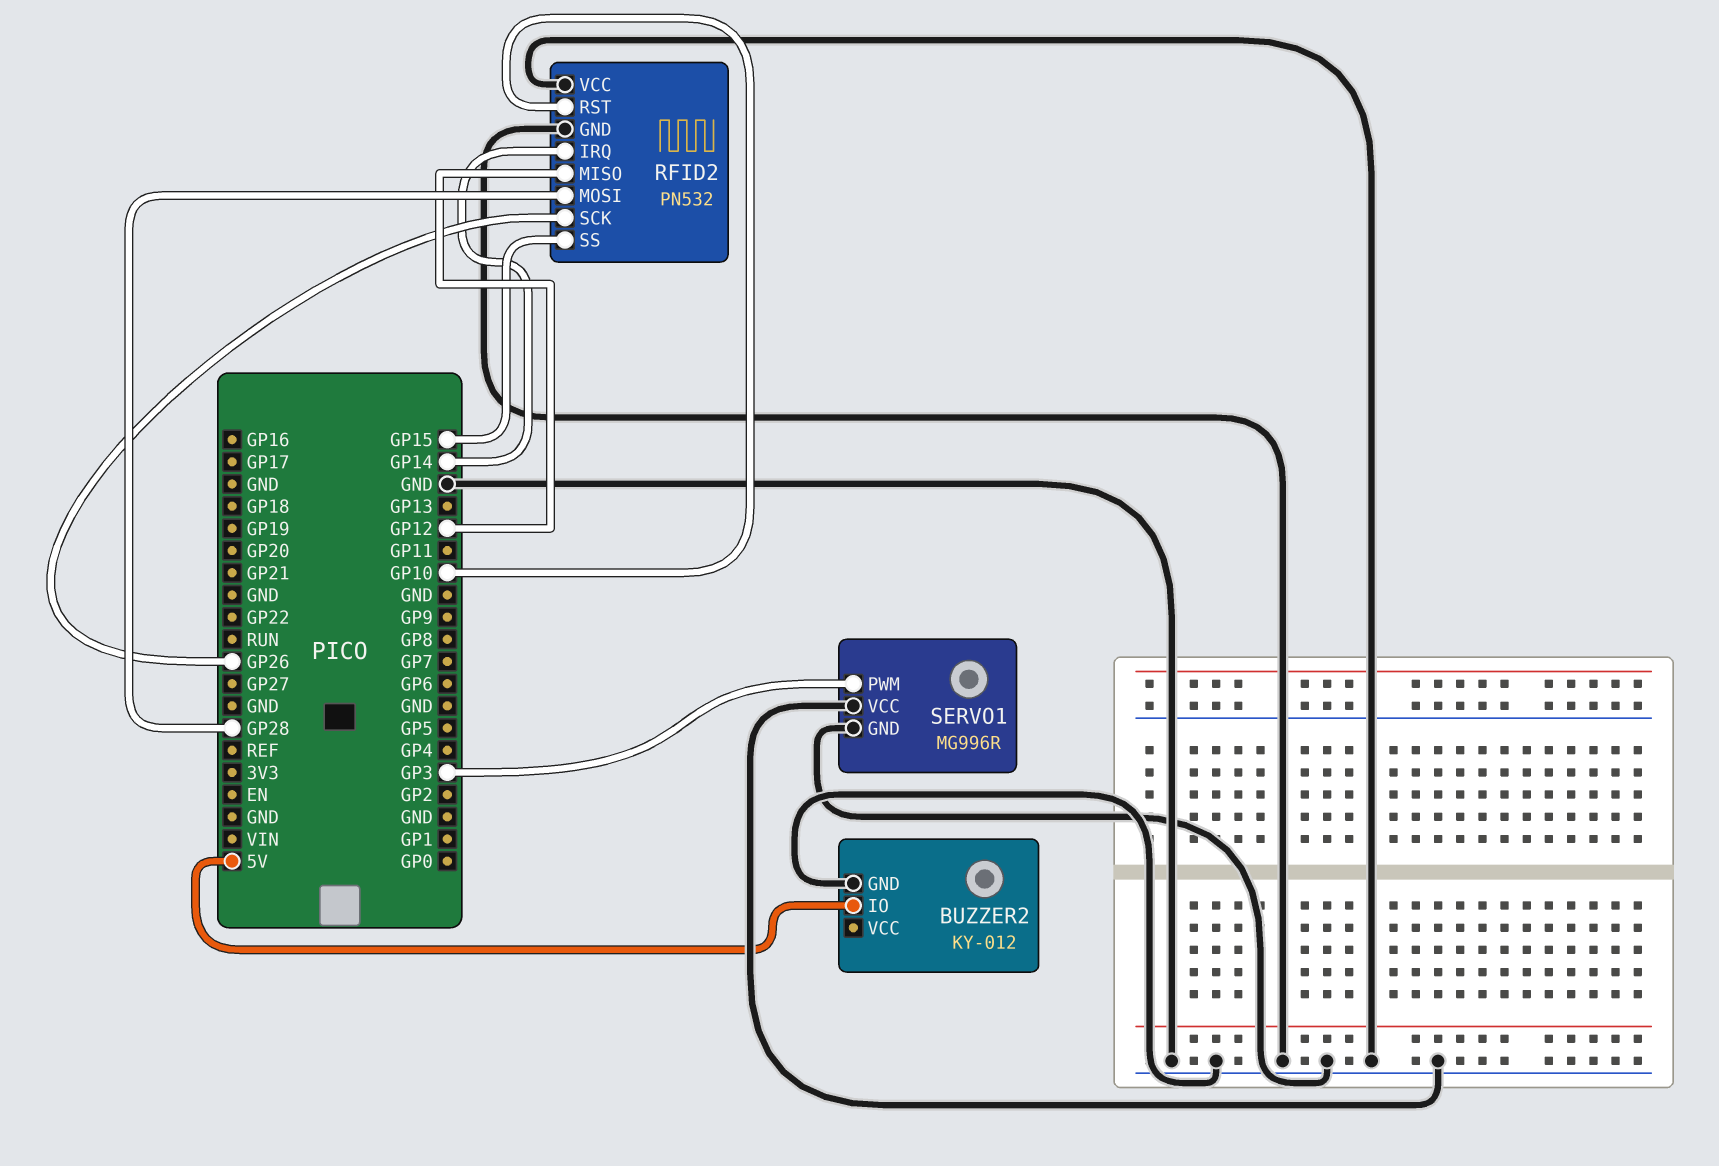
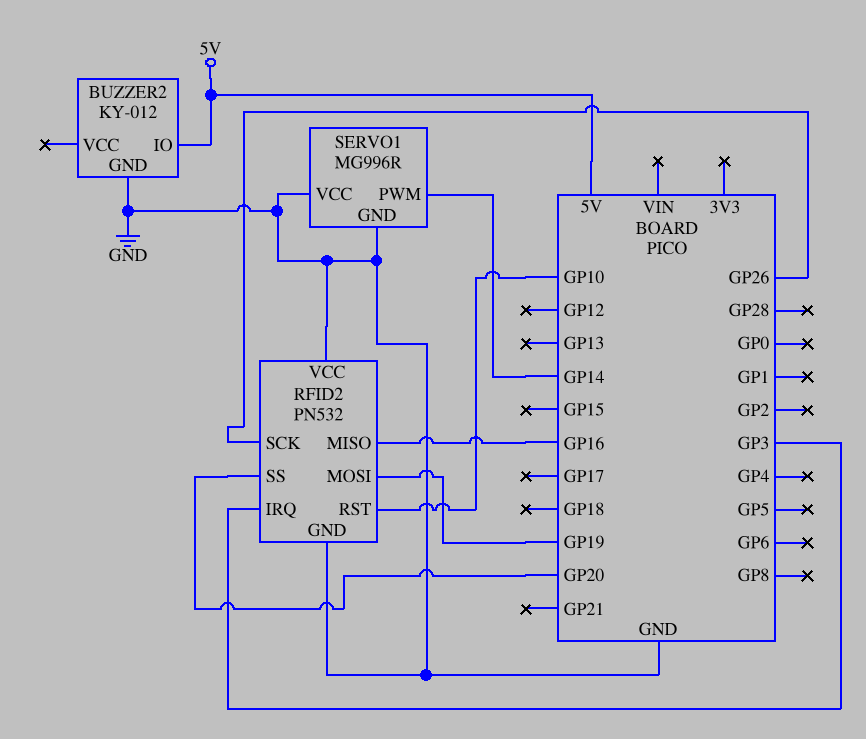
RFID2 pin IRQ: GP14 -> GP3
RFID2 pin MISO: GP12 -> GP16
RFID2 pin MOSI: GP28 -> GP19
RFID2 pin SS: GP15 -> GP20
SERVO1 pin PWM: GP3 -> GP14

